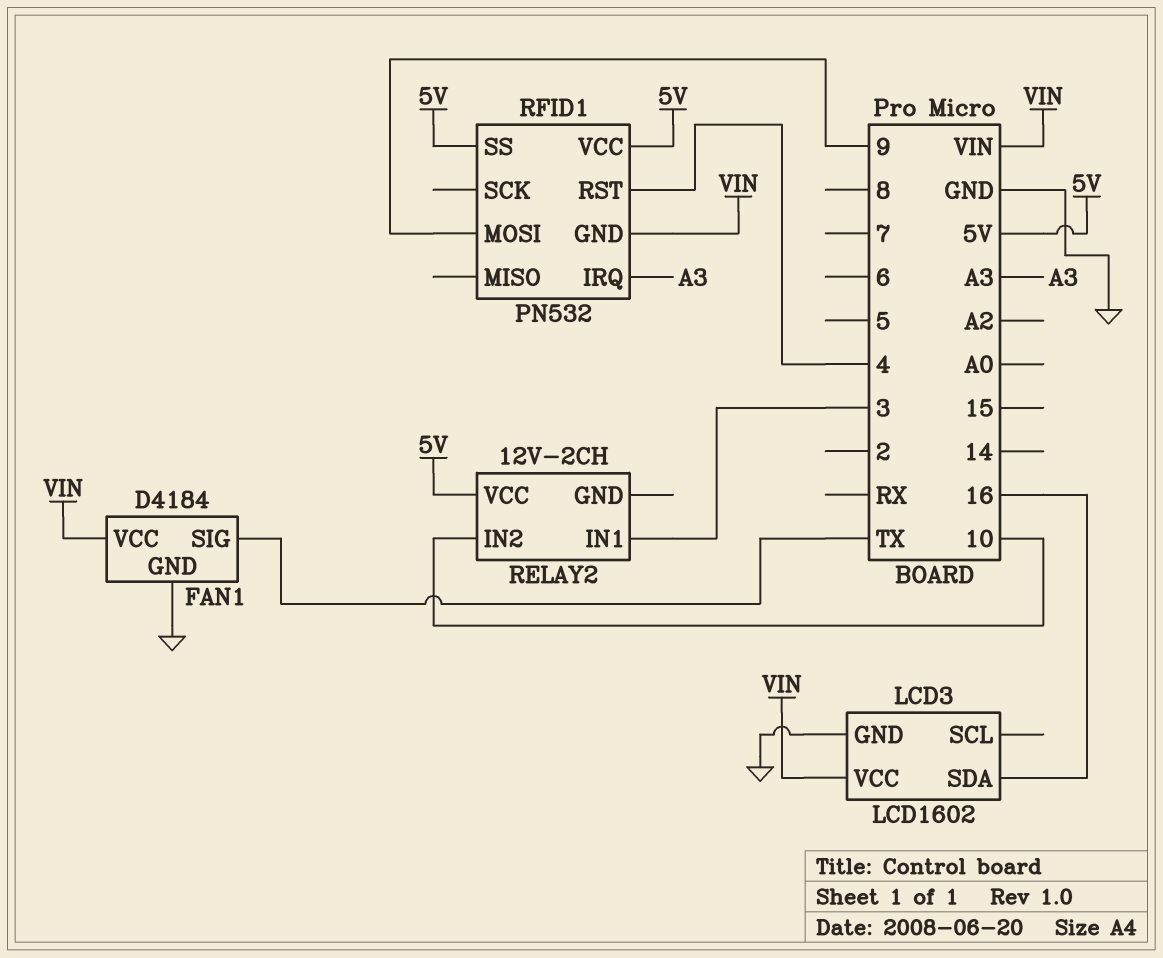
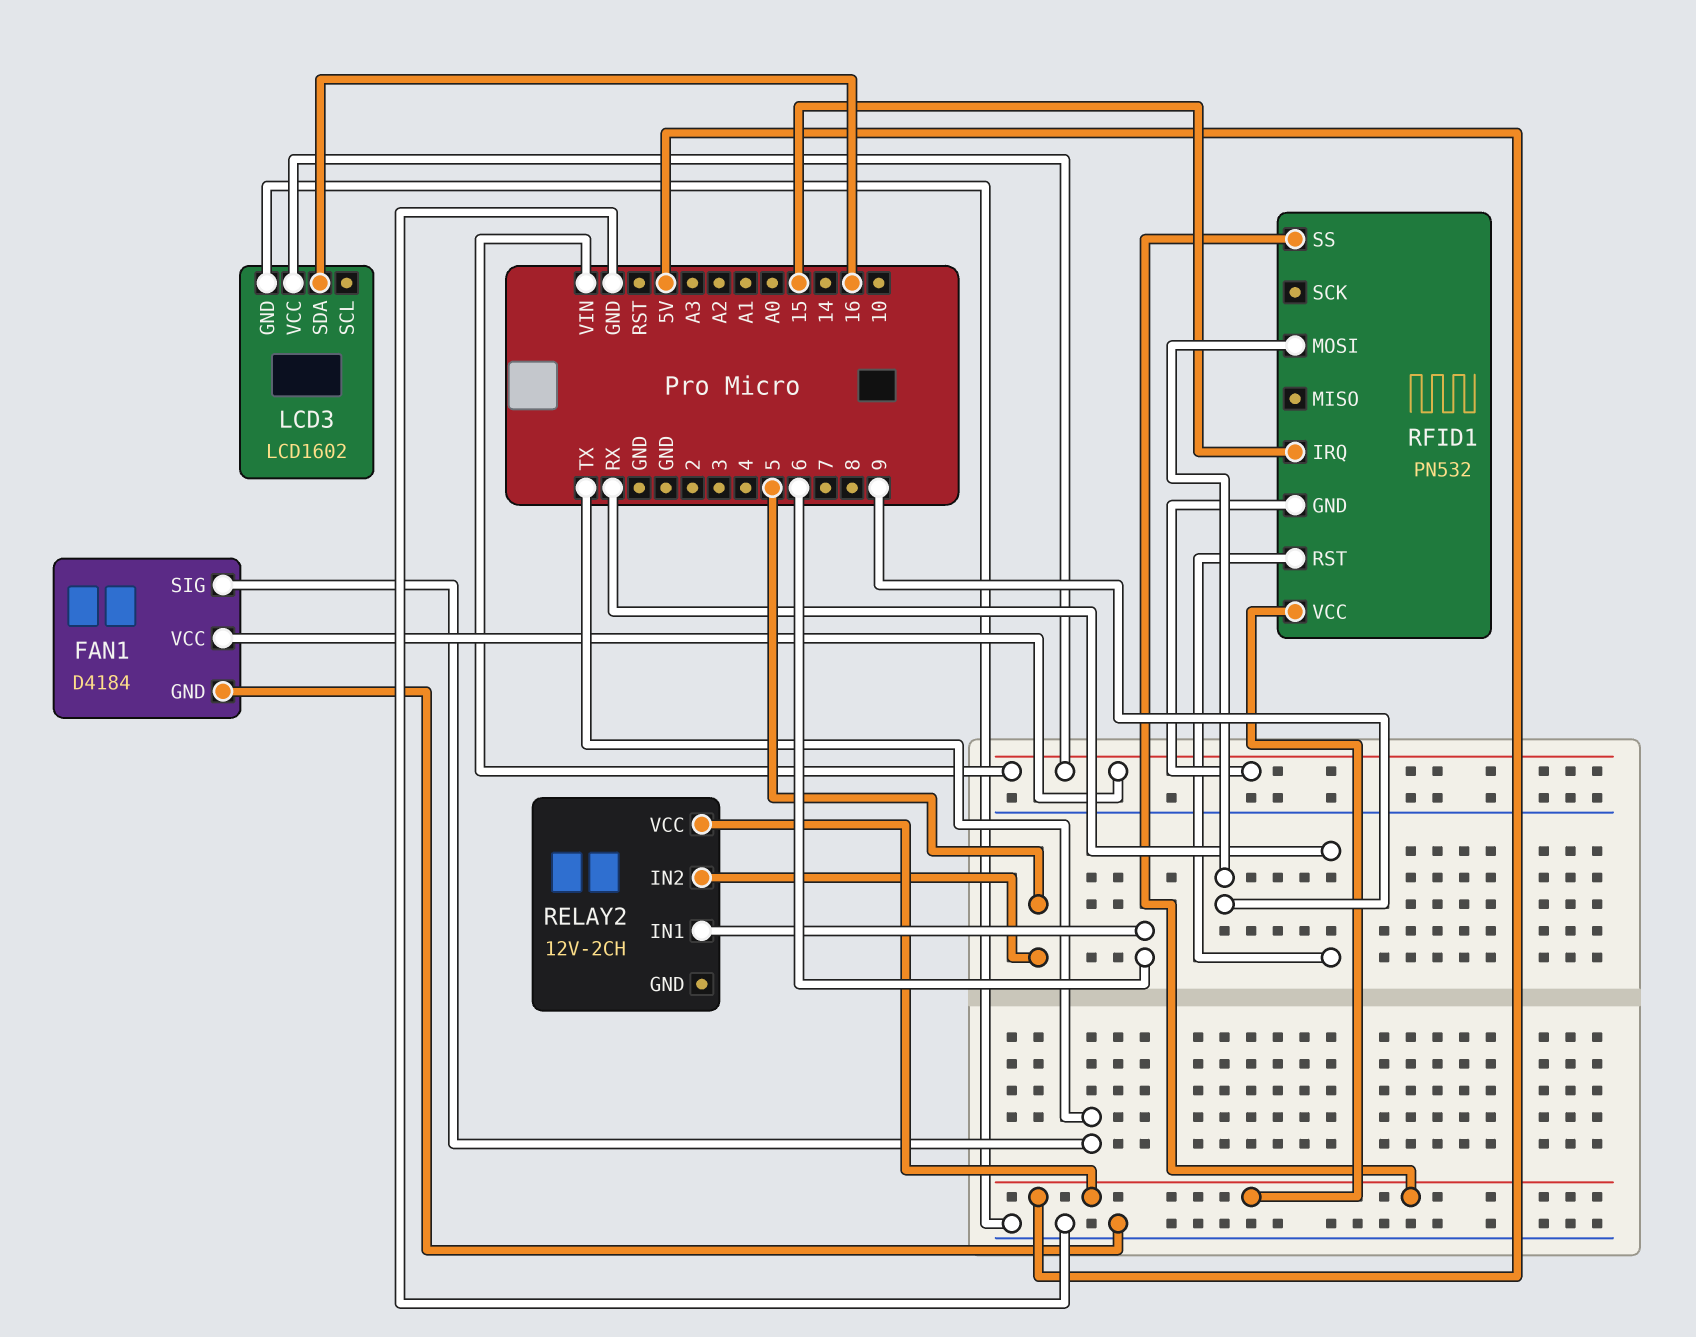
RELAY2 pin IN1: 3 -> 6
RELAY2 pin IN2: 10 -> 5
RFID1 pin IRQ: A3 -> 15
RFID1 pin RST: 4 -> RX

